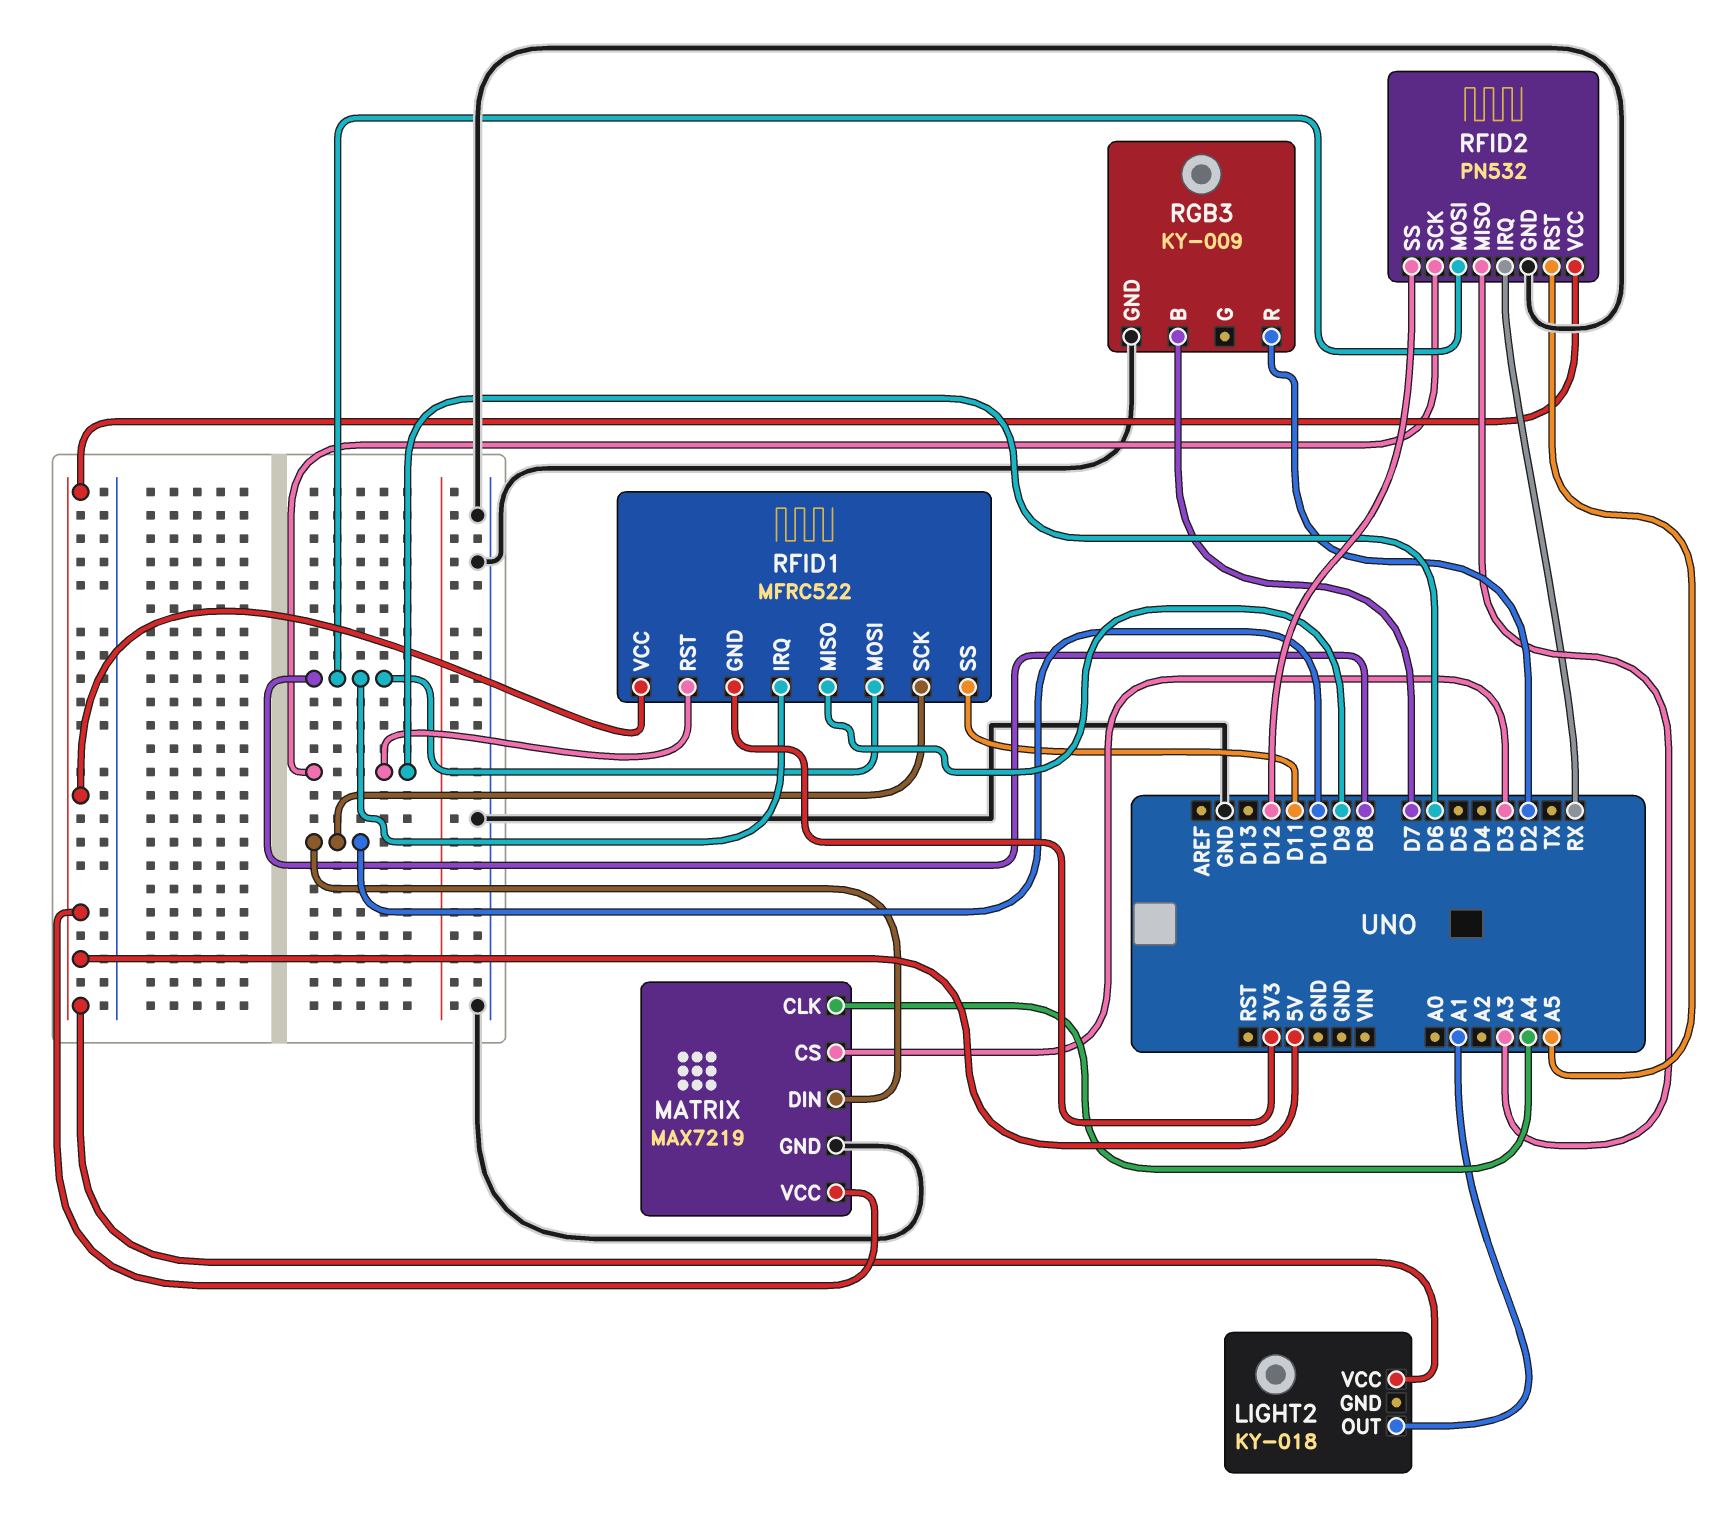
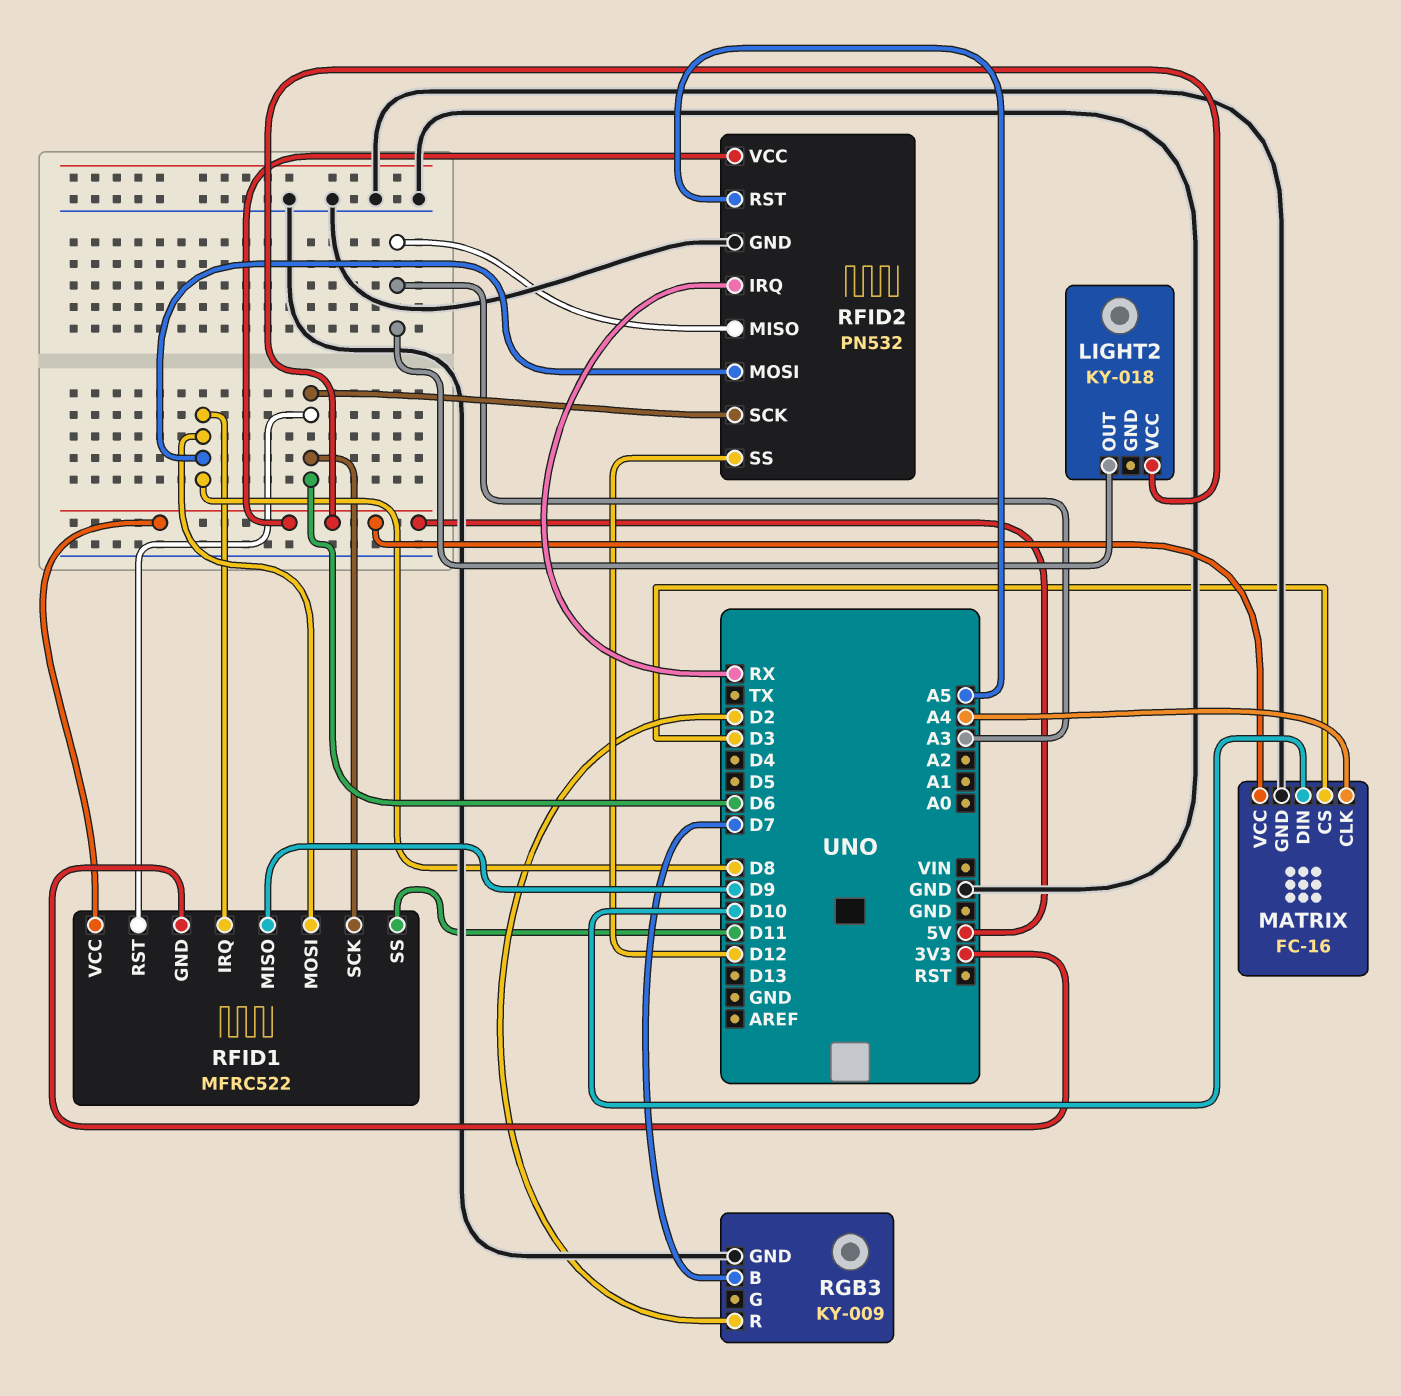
LIGHT2 pin OUT: A1 -> A3
MATRIX: MAX7219 -> FC-16
RFID1 pin SCK: D10 -> D6

